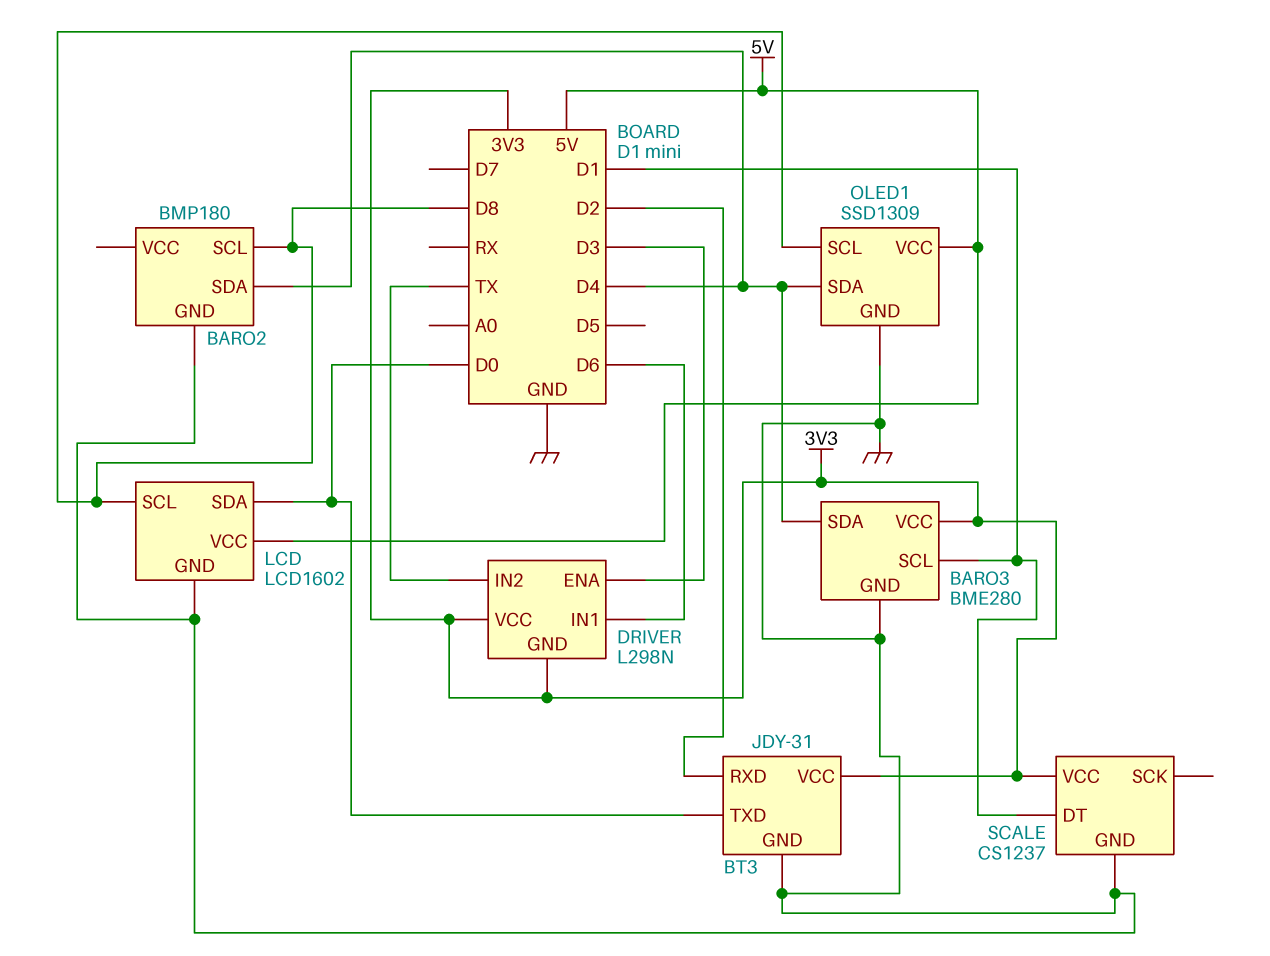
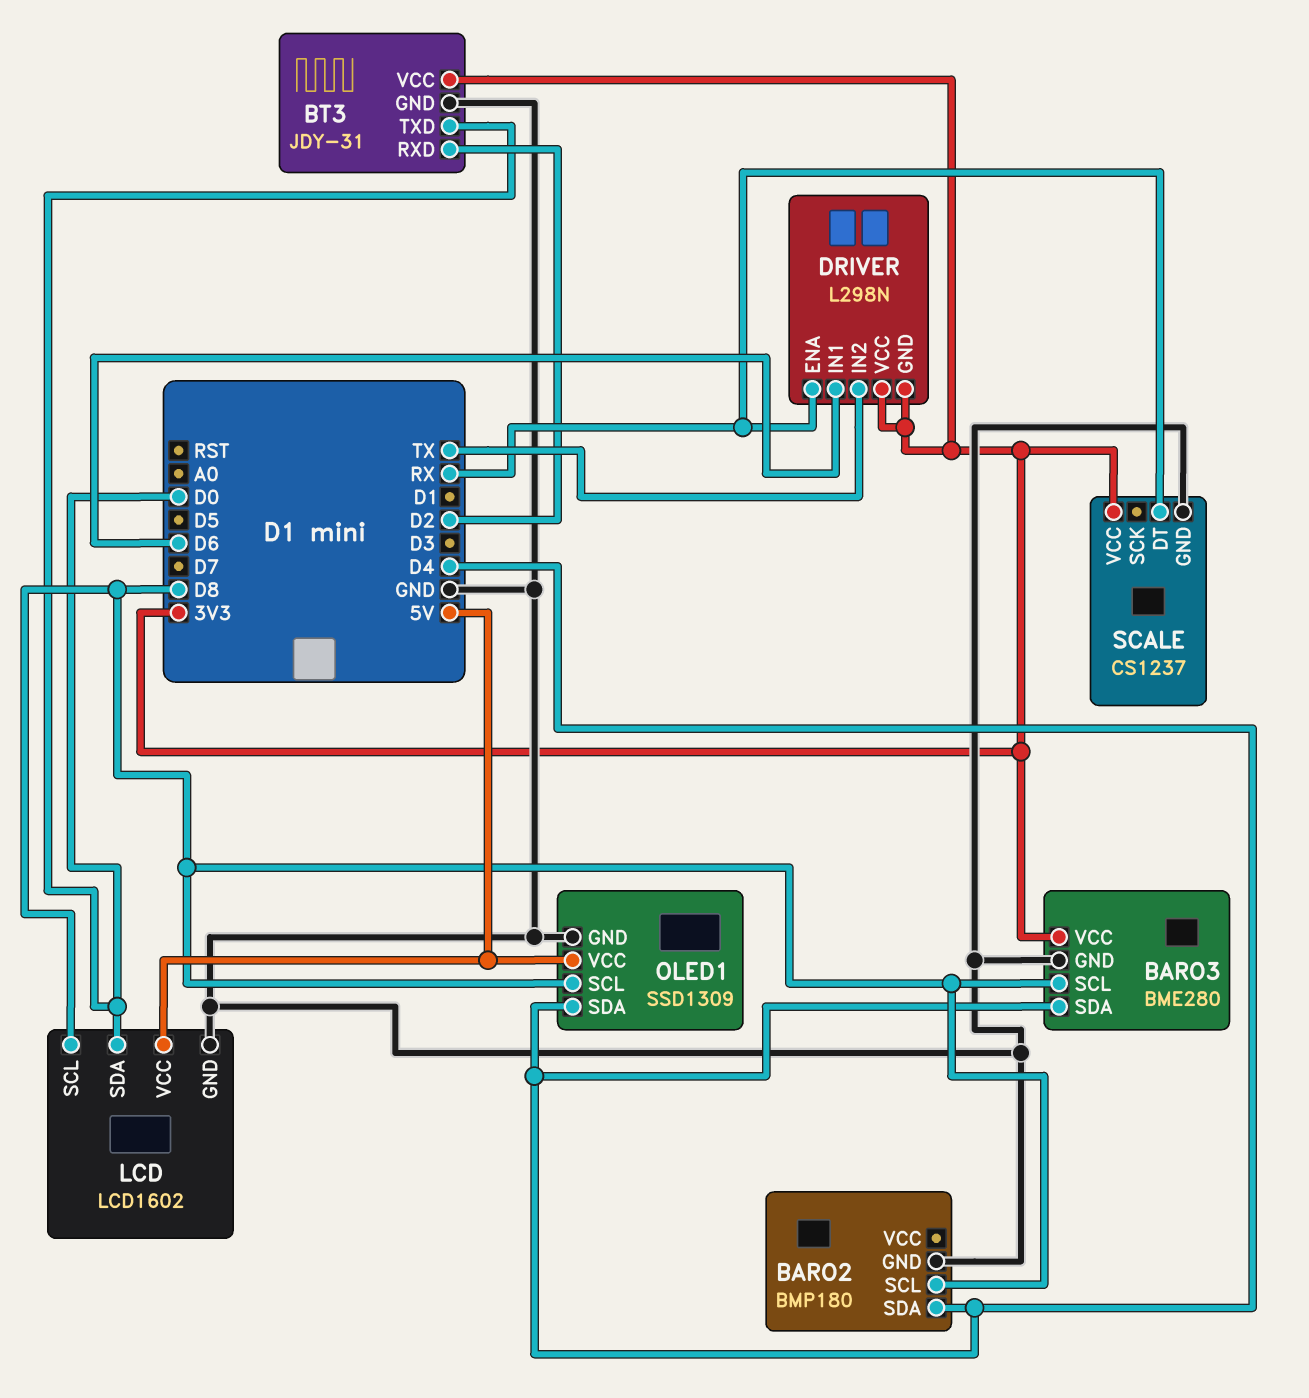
BARO3 pin SCL: D1 -> D8
DRIVER pin ENA: D3 -> RX
SCALE pin DT: D1 -> RX

